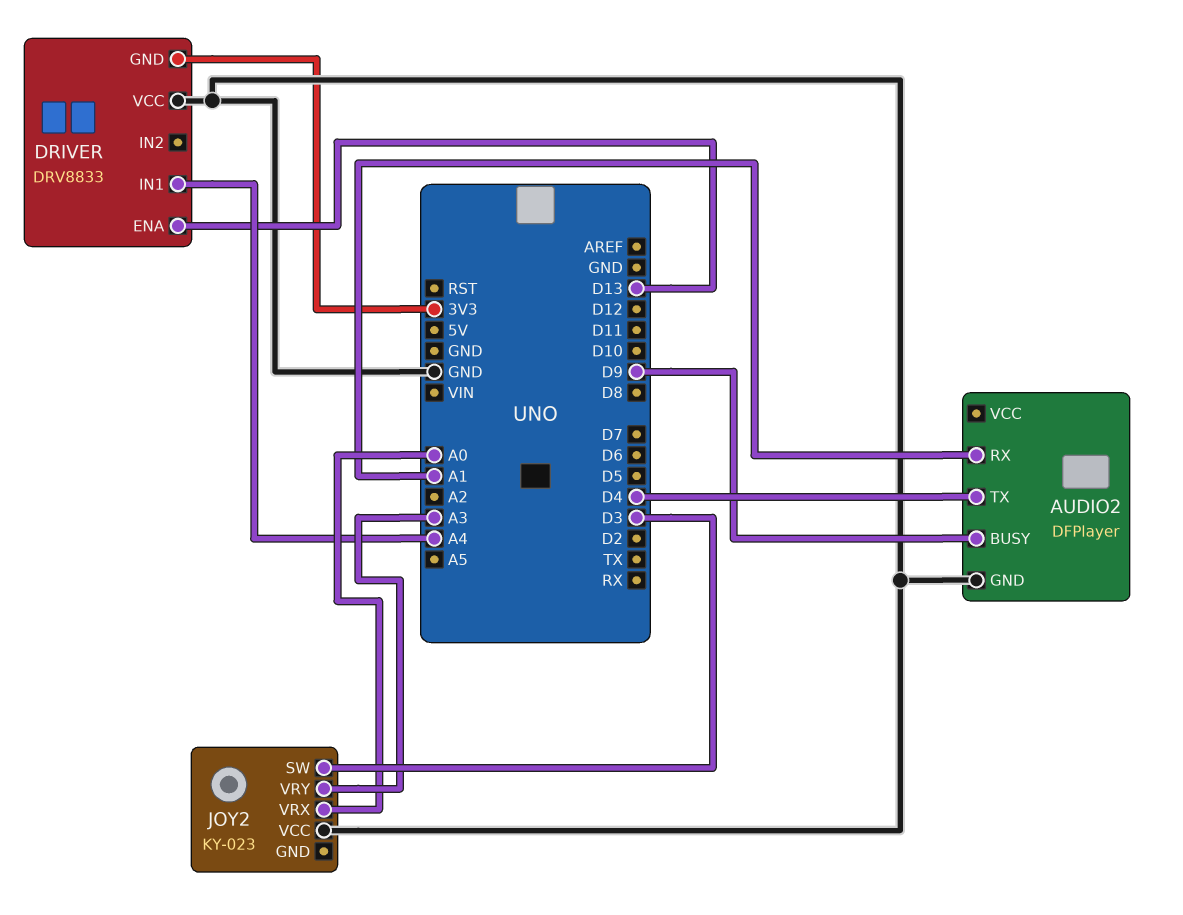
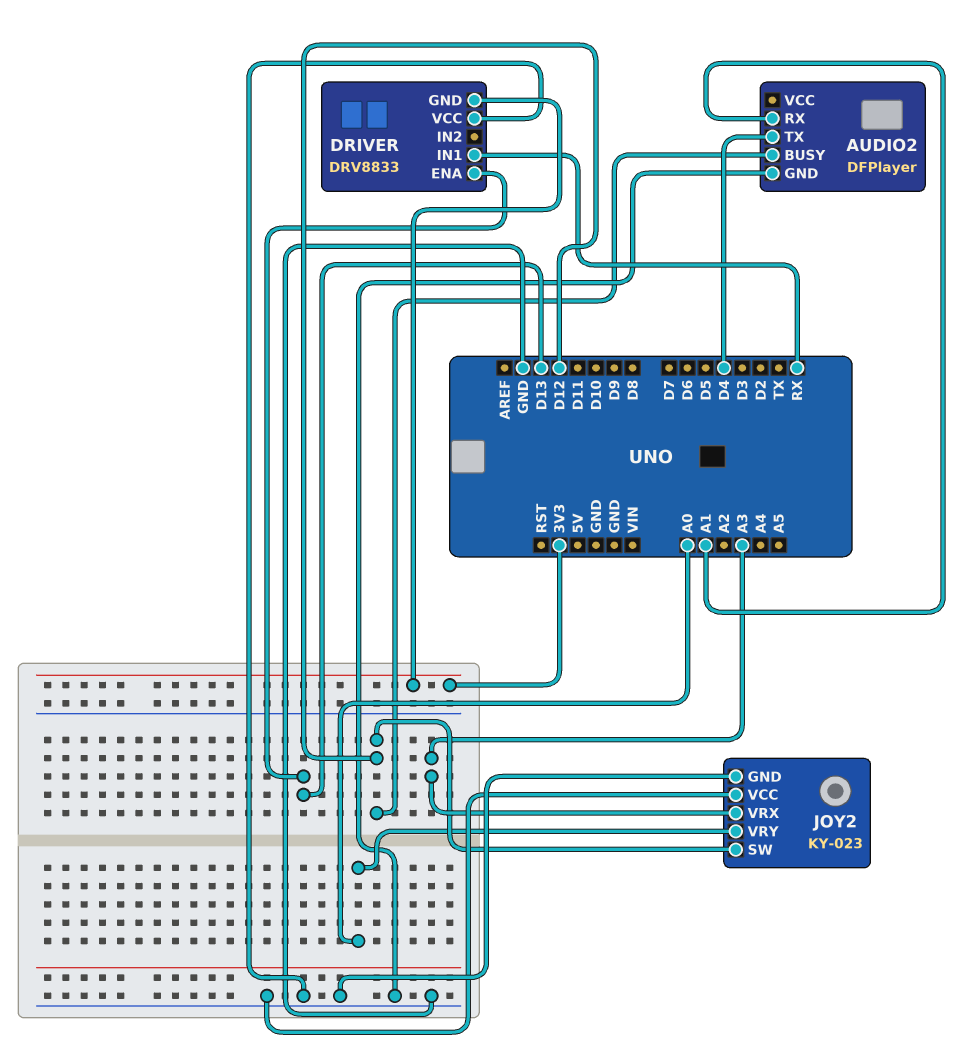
AUDIO2 pin BUSY: D9 -> D12
DRIVER pin IN1: A4 -> RX
JOY2 pin GND: none -> GND
JOY2 pin SW: D3 -> D12
JOY2 pin VRX: A0 -> A3
JOY2 pin VRY: A3 -> A0

